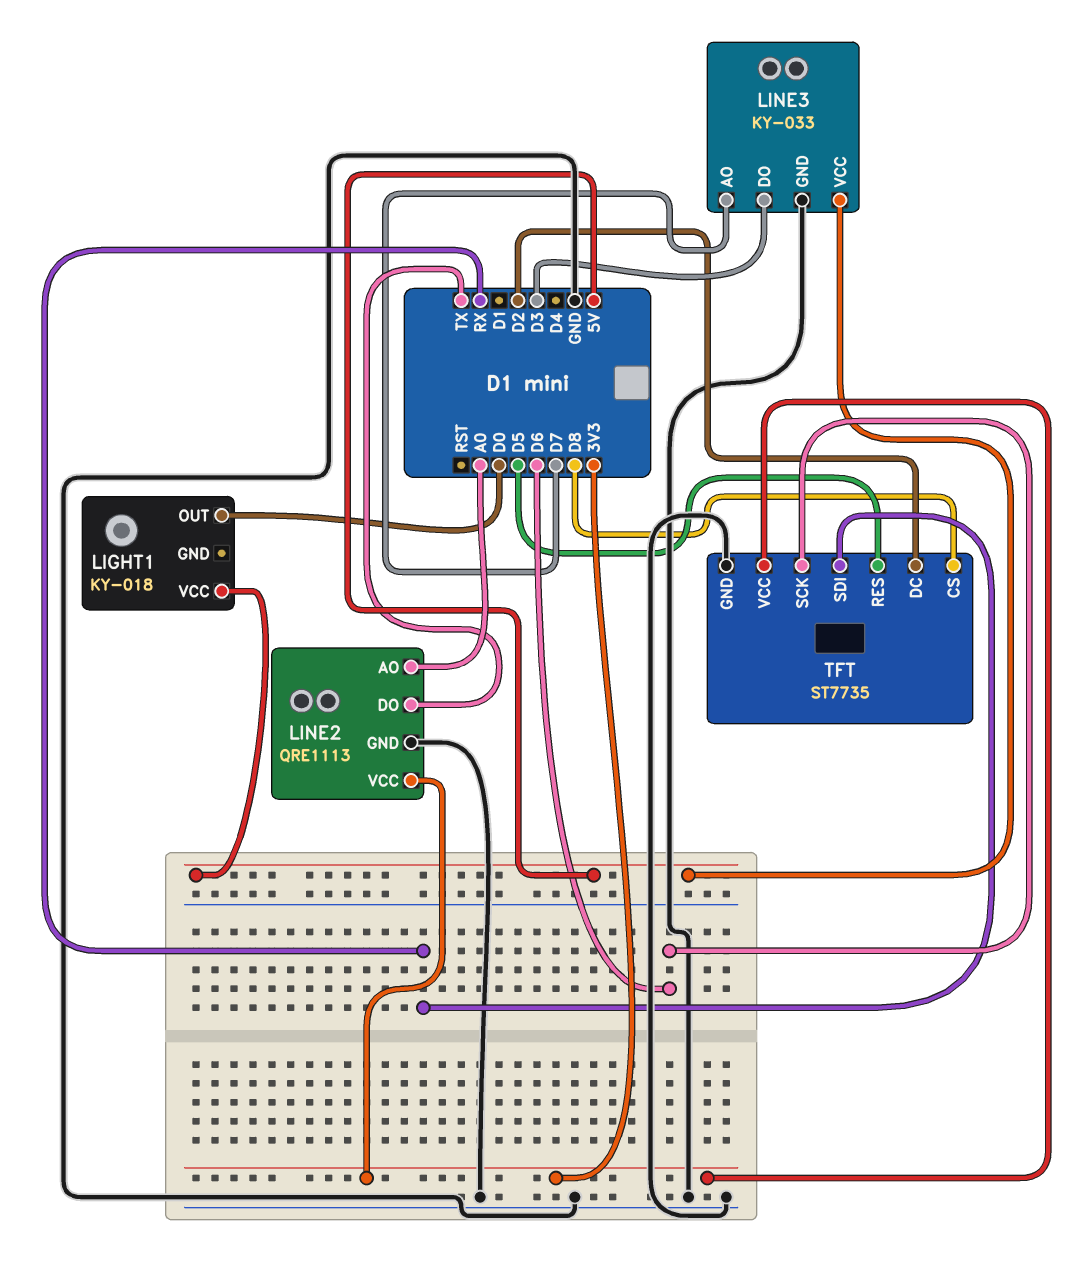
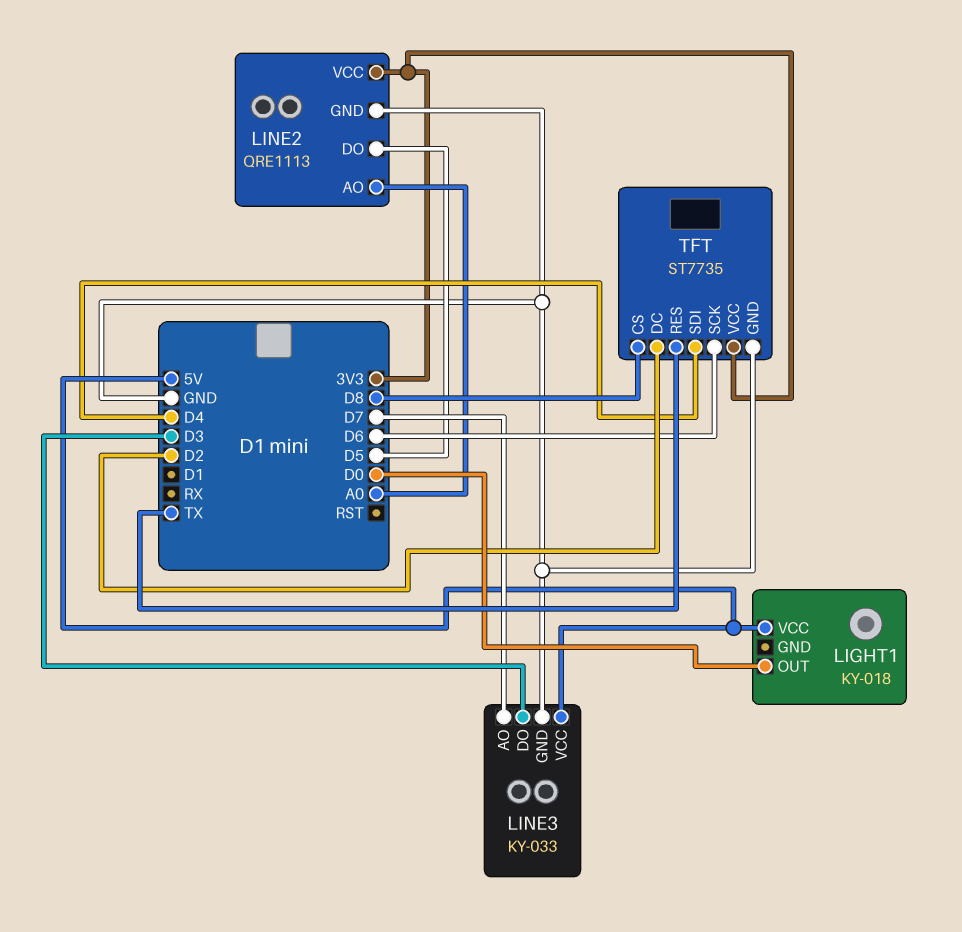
LINE2 pin DO: TX -> D5
TFT pin RES: D5 -> TX
TFT pin SDI: RX -> D4

